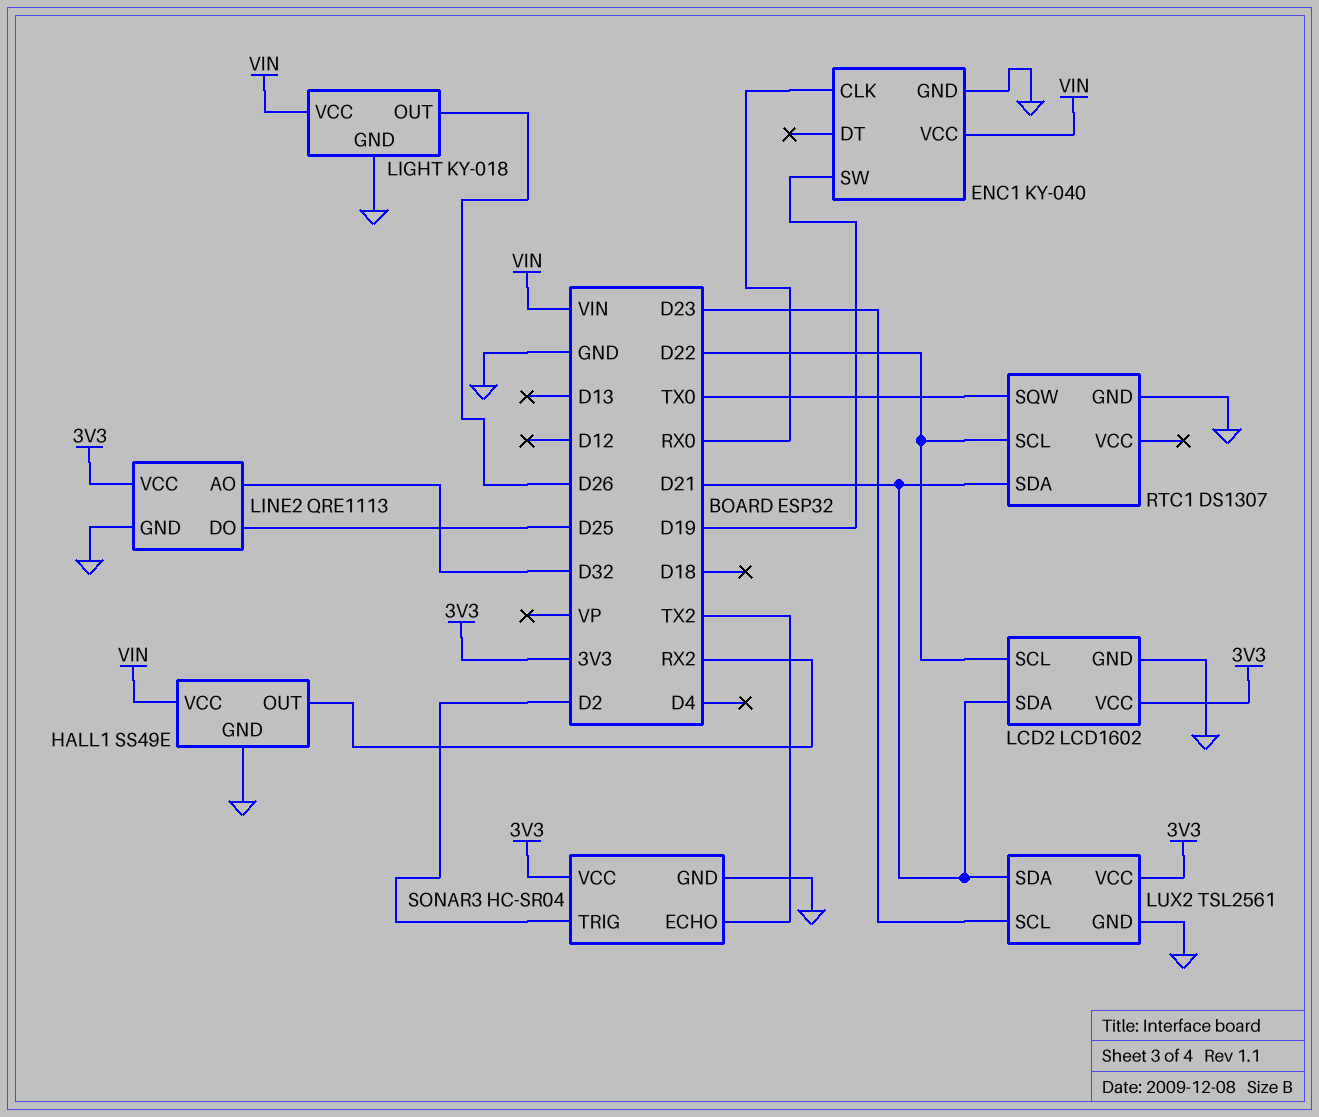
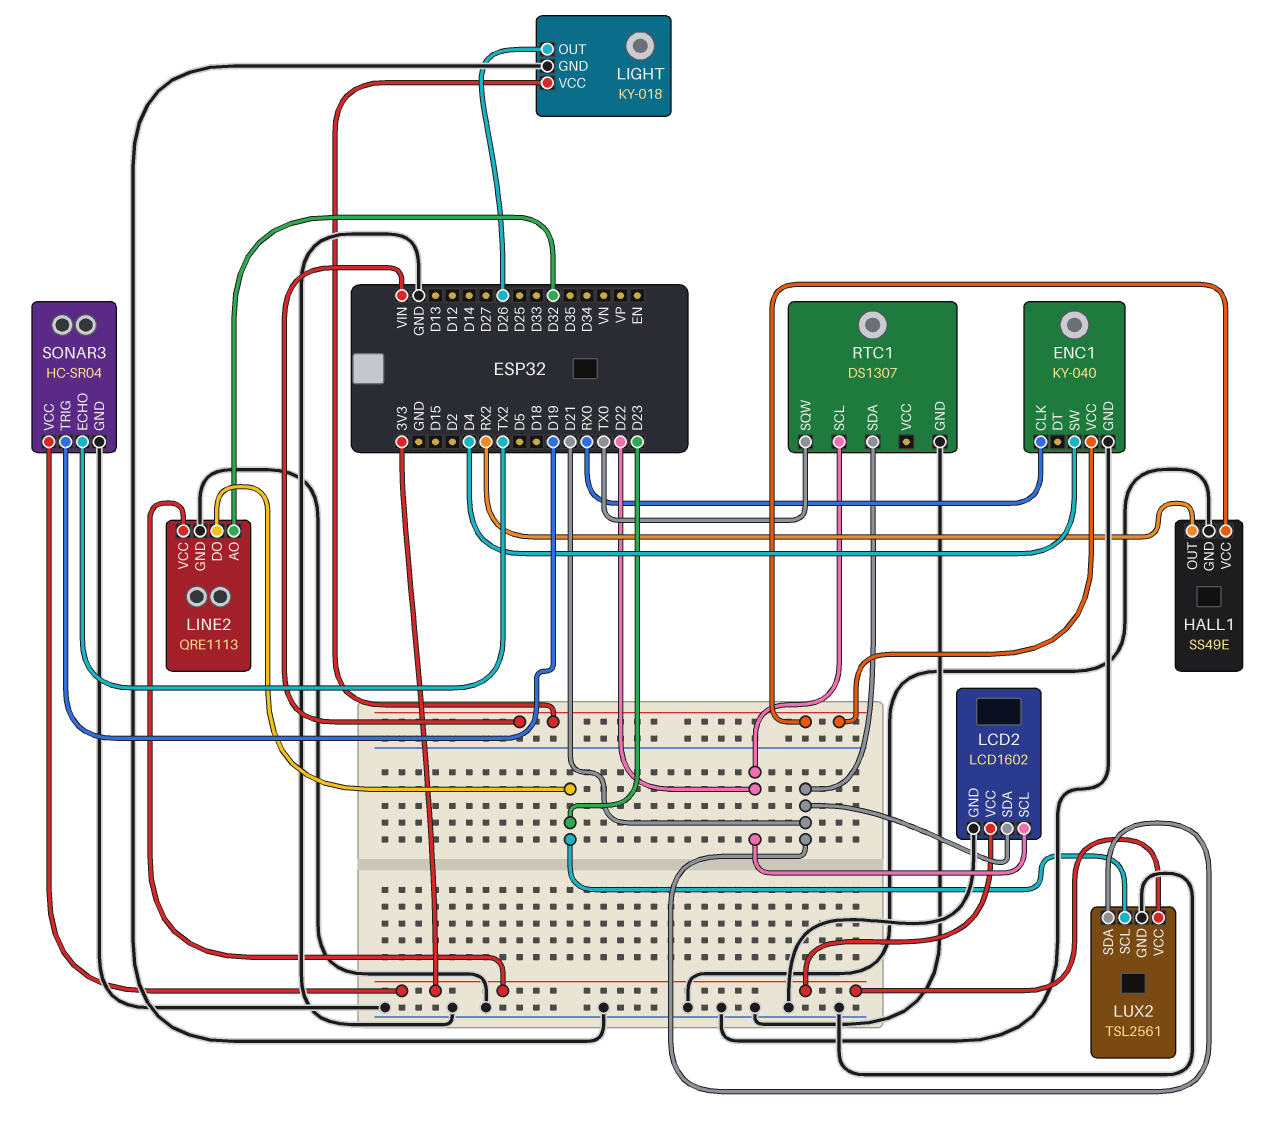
ENC1 pin SW: D19 -> D4
LINE2 pin DO: D25 -> D23
SONAR3 pin TRIG: D2 -> D19

